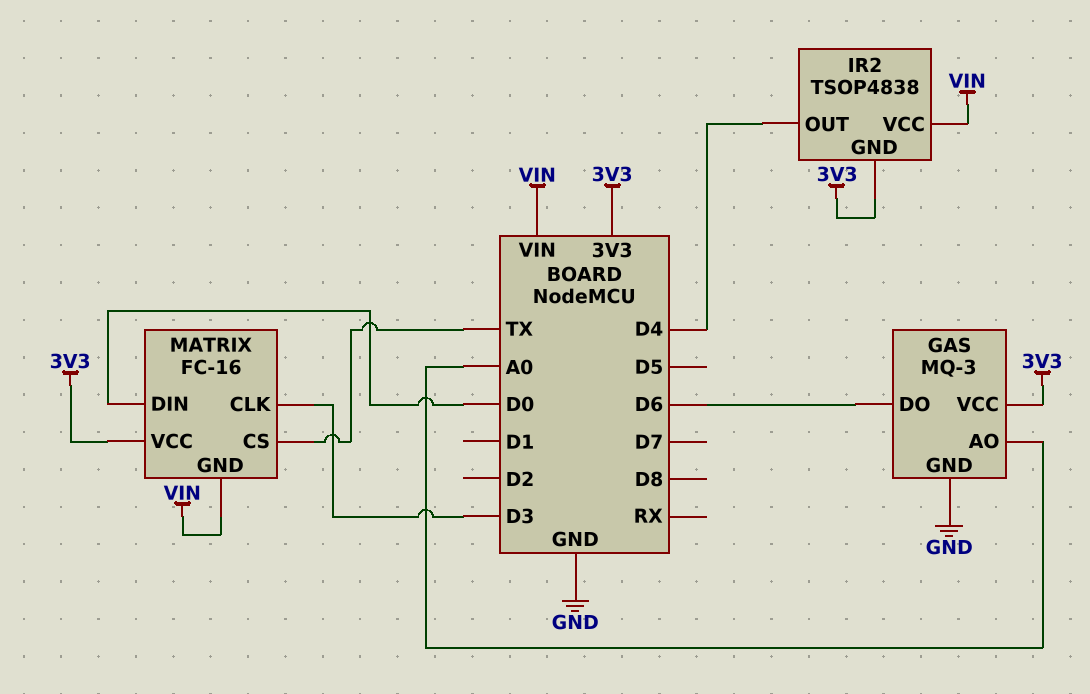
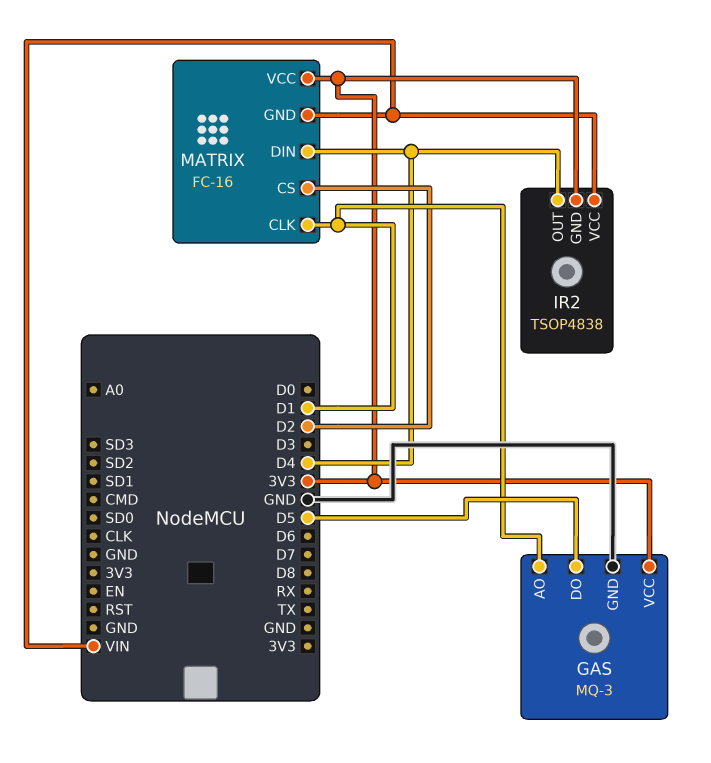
GAS pin AO: A0 -> D1
GAS pin DO: D6 -> D5
MATRIX pin CLK: D3 -> D1
MATRIX pin CS: TX -> D2
MATRIX pin DIN: D0 -> D4

